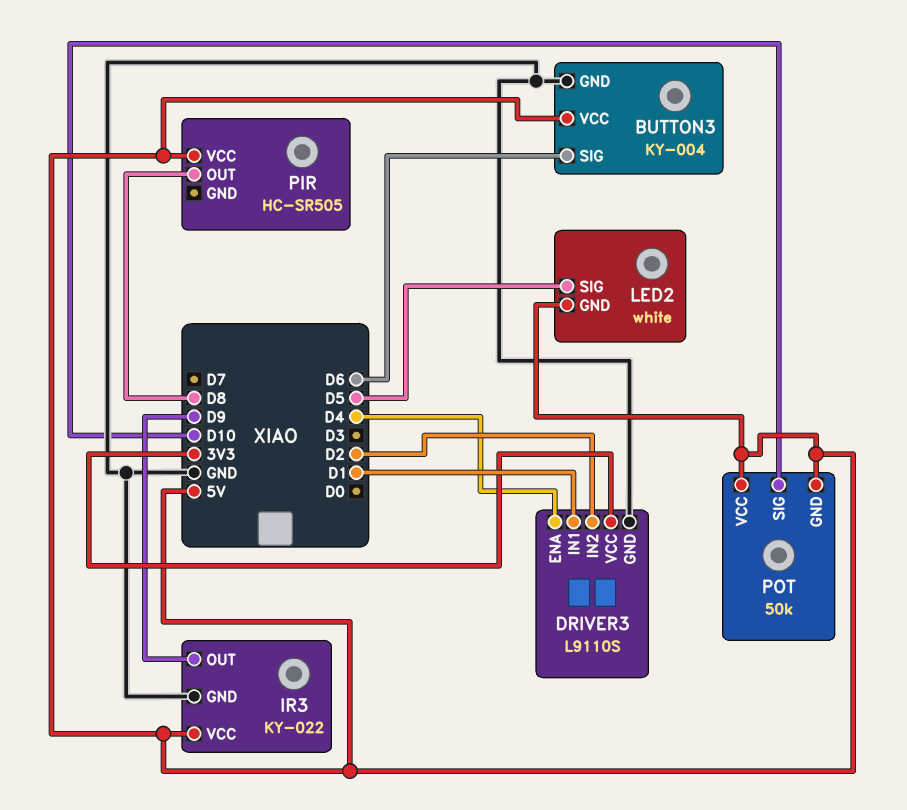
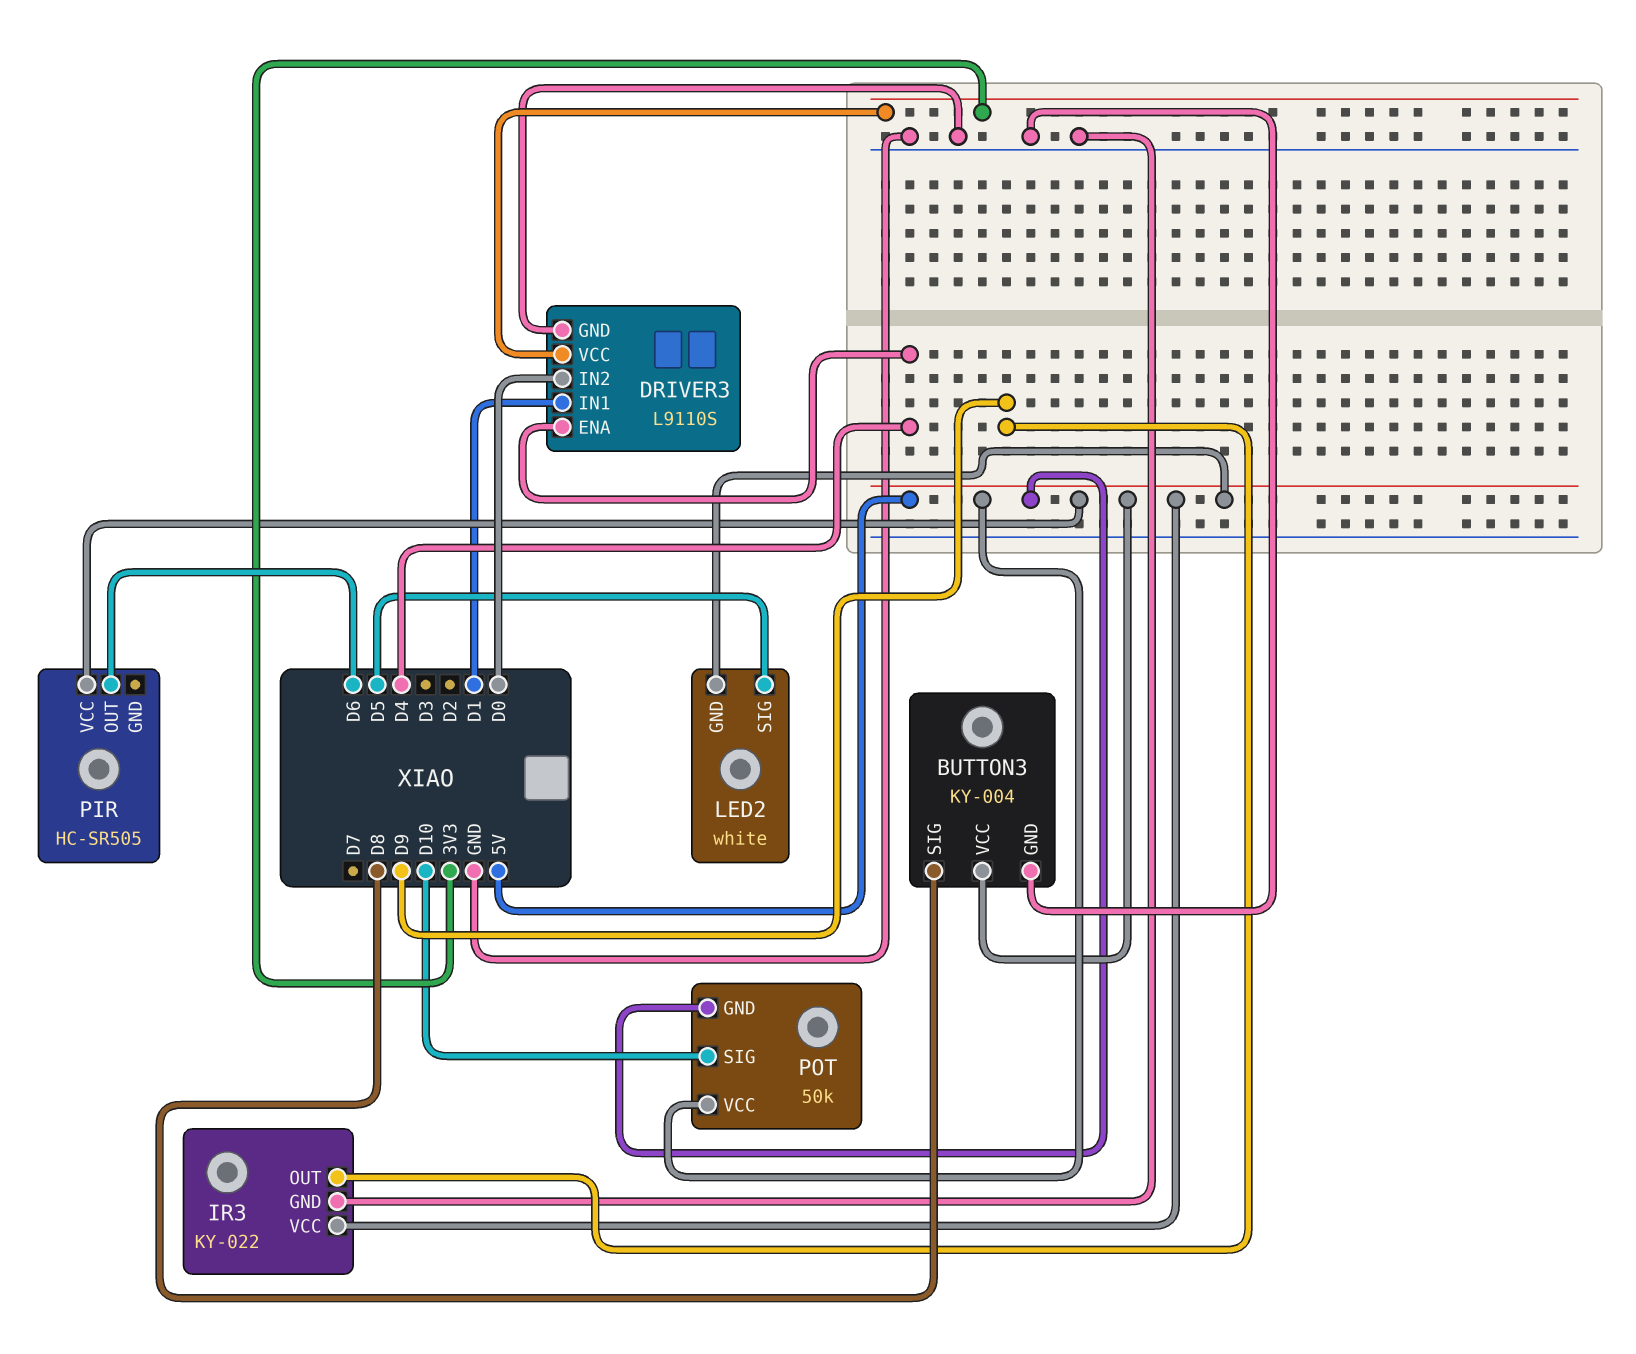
BUTTON3 pin SIG: D6 -> D8
DRIVER3 pin IN2: D2 -> D0
PIR pin OUT: D8 -> D6

